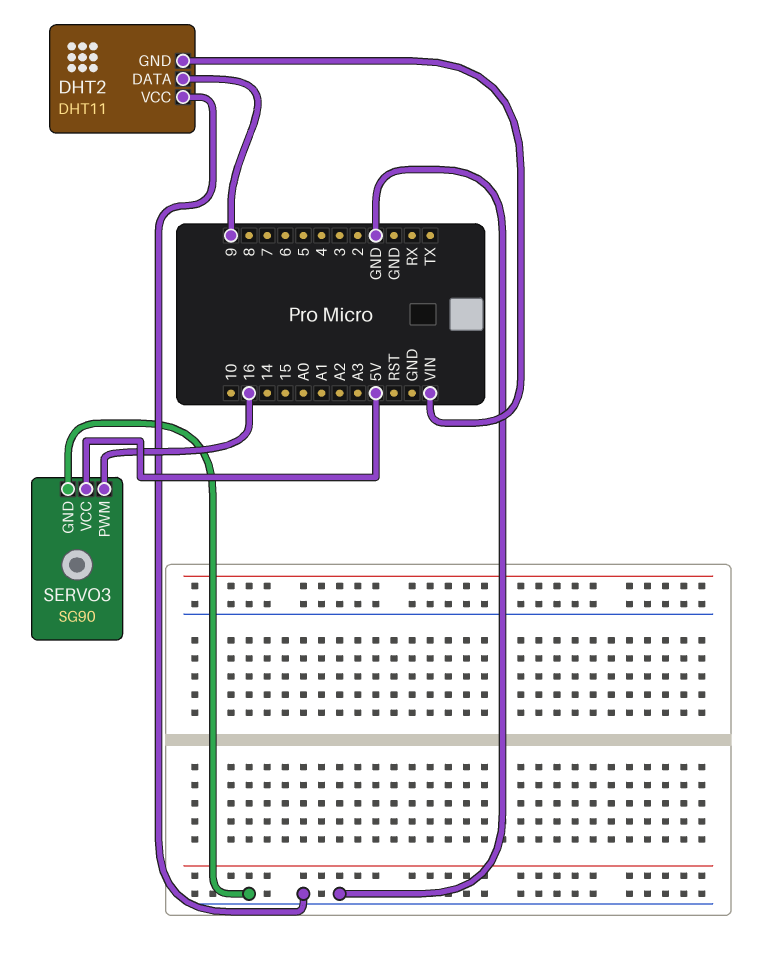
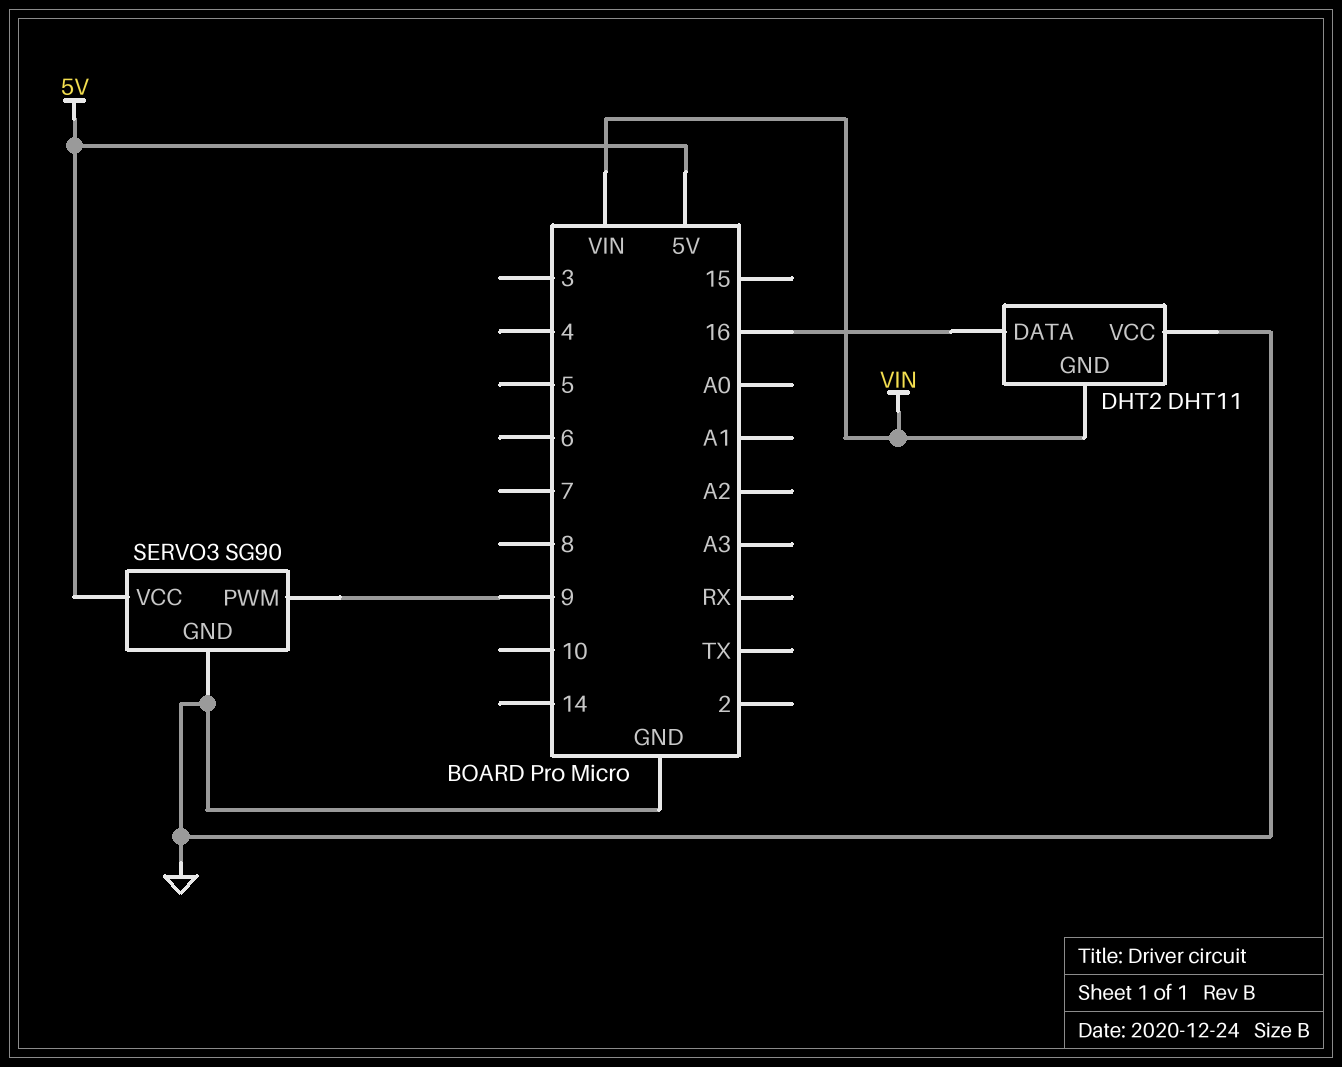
DHT2 pin DATA: 9 -> 16
SERVO3 pin PWM: 16 -> 9

